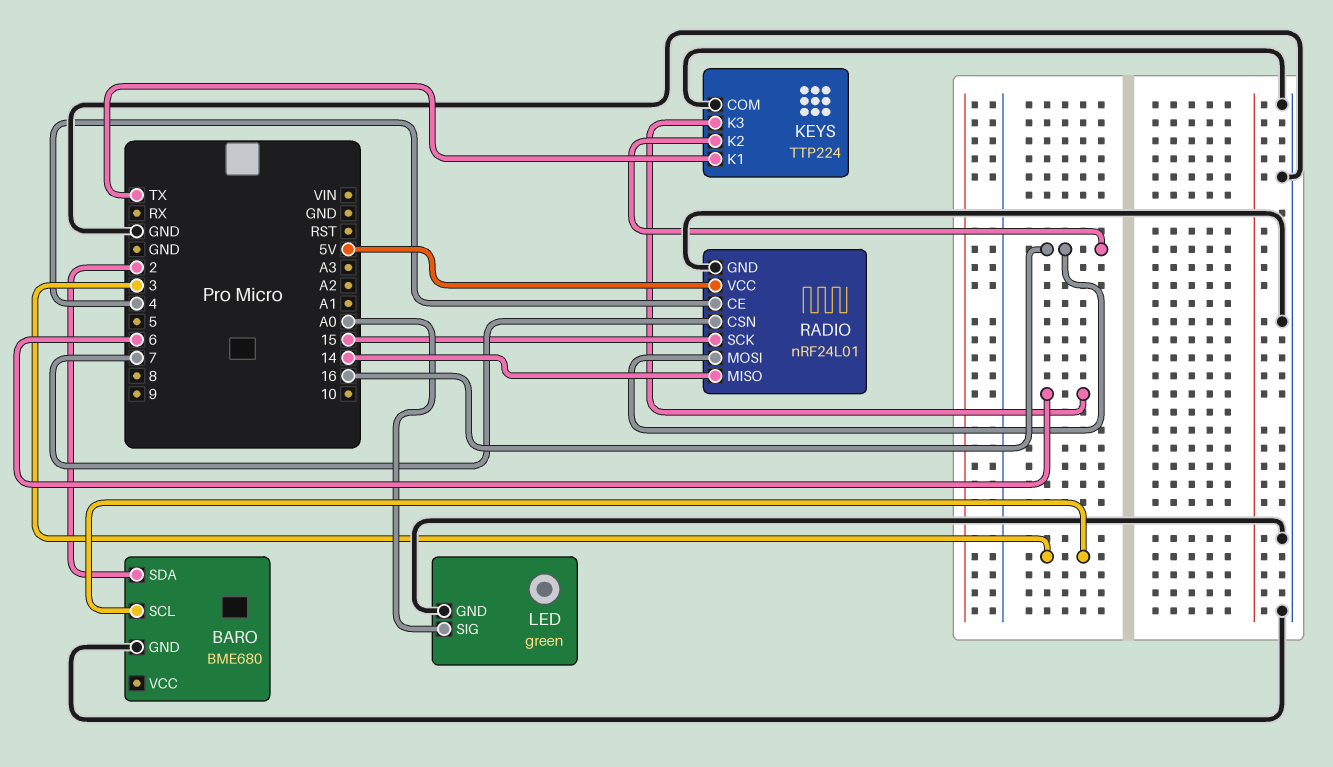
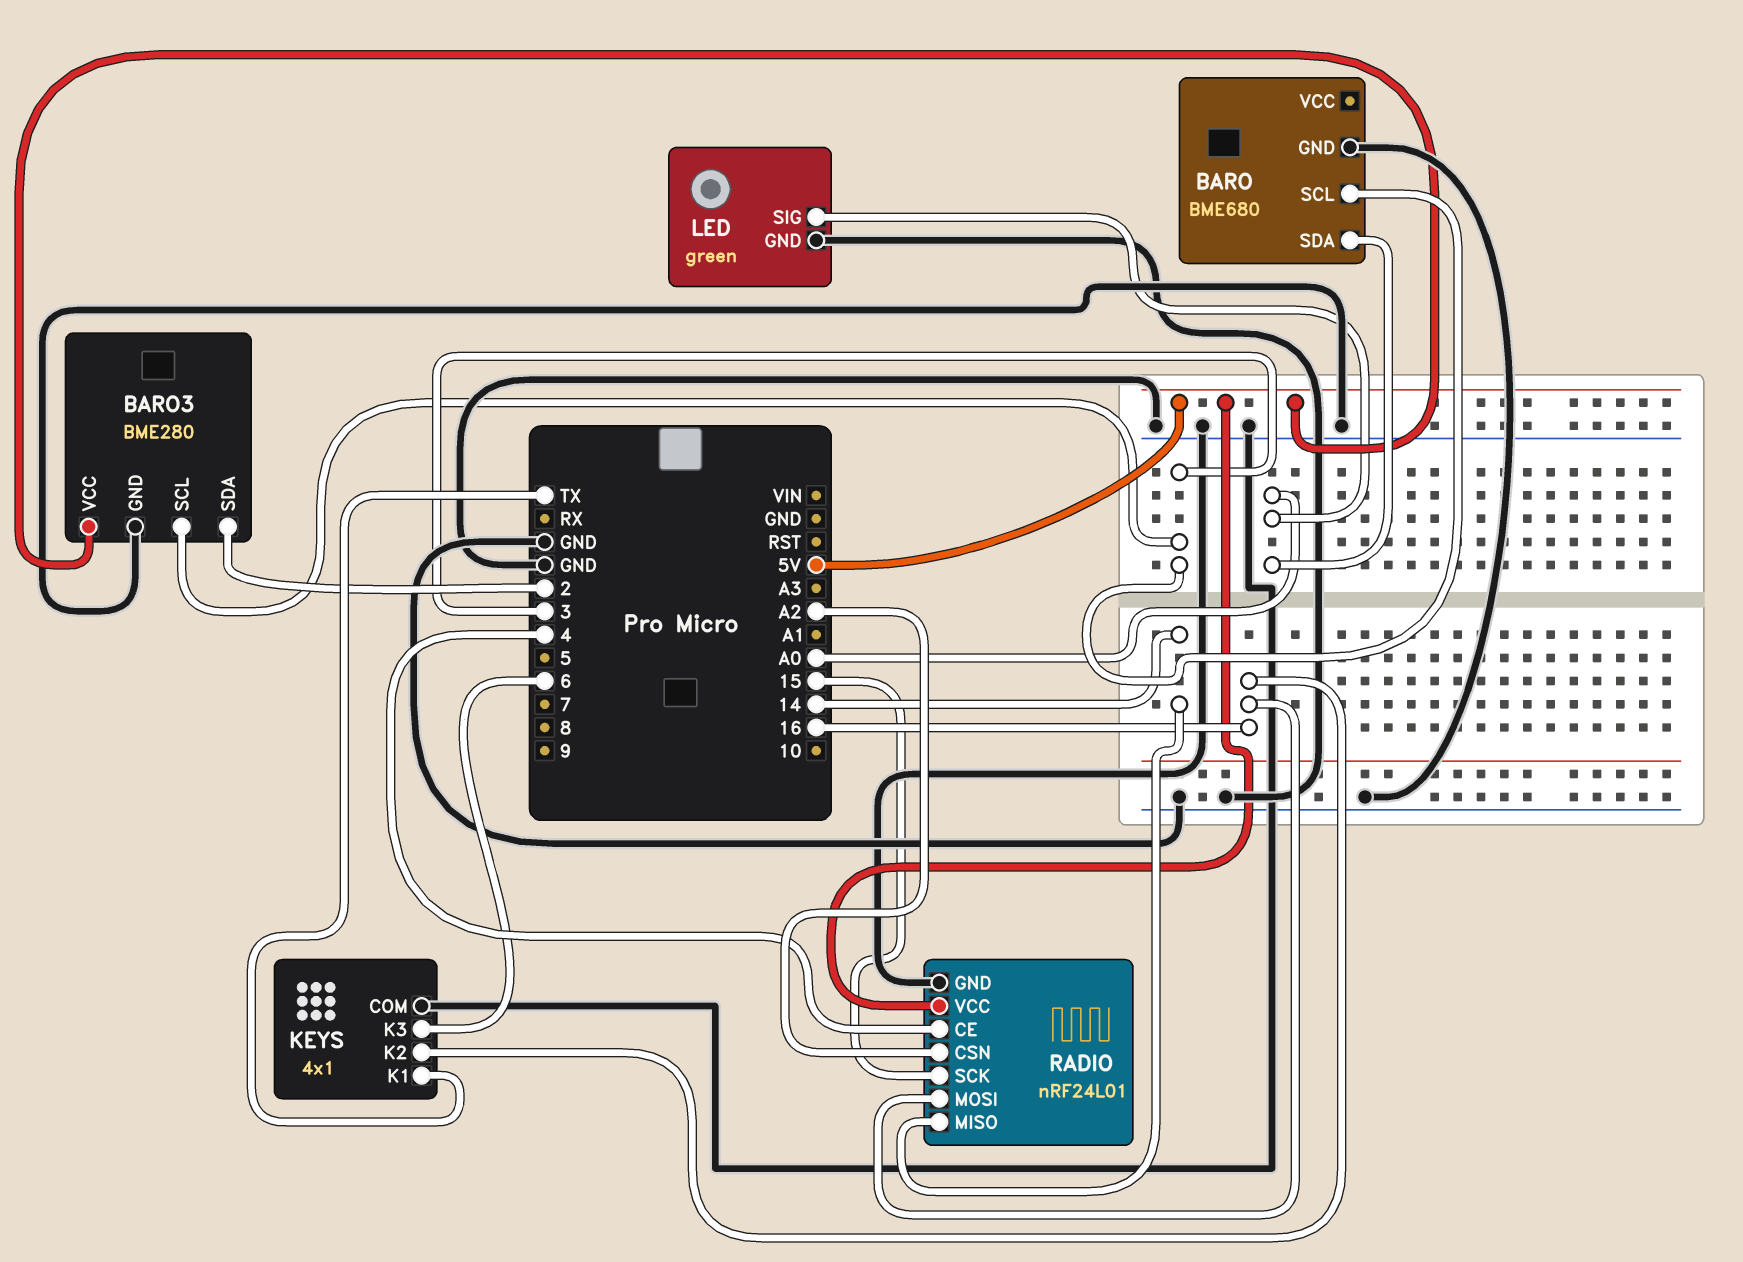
BARO pin SDA: 2 -> A0
BARO3: none -> BME280
BARO3 pin GND: none -> GND
BARO3 pin SCL: none -> 3
BARO3 pin SDA: none -> 2
BARO3 pin VCC: none -> 5V
KEYS: TTP224 -> 4x1
RADIO pin CSN: 7 -> A2

